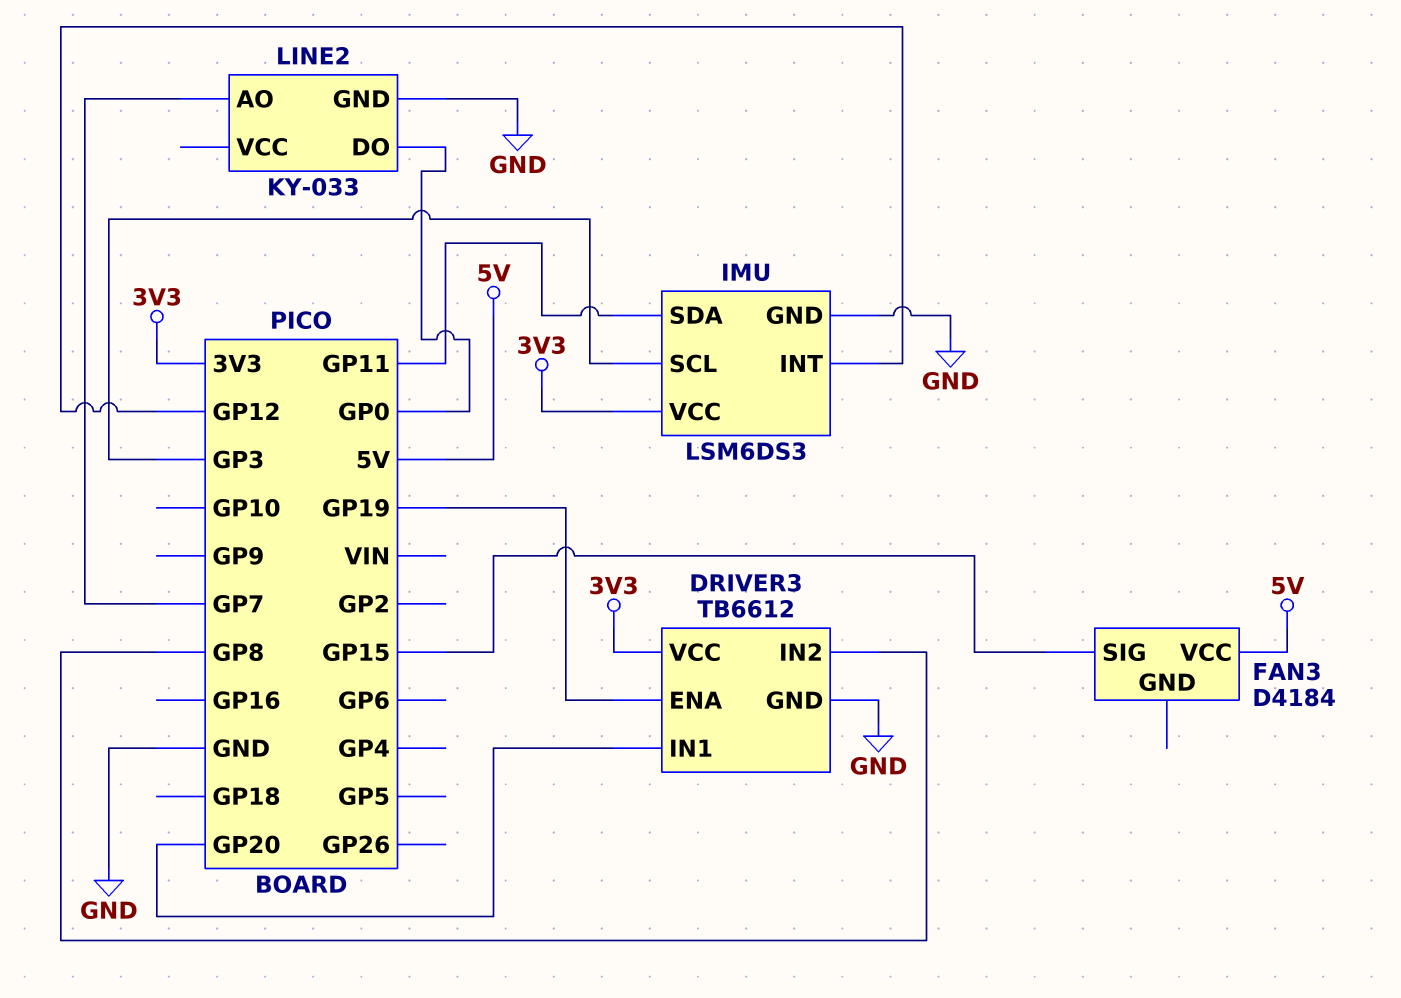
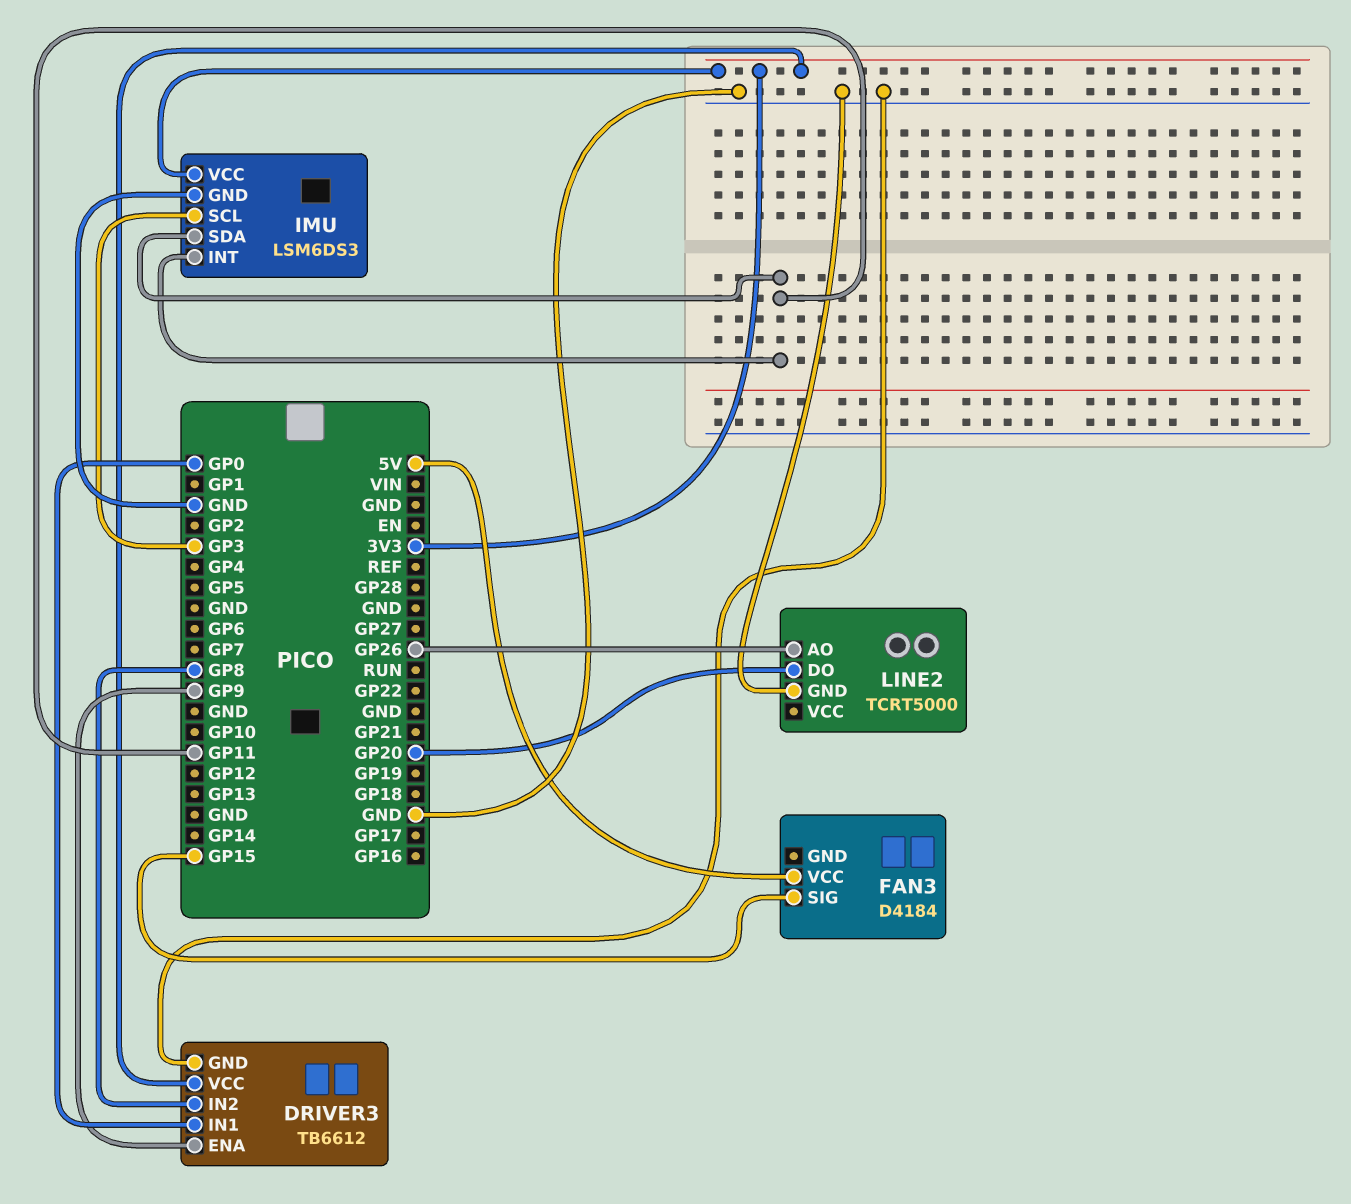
DRIVER3 pin ENA: GP19 -> GP9
DRIVER3 pin IN1: GP20 -> GP0
IMU pin INT: GP12 -> GP11
LINE2: KY-033 -> TCRT5000
LINE2 pin AO: GP7 -> GP26
LINE2 pin DO: GP0 -> GP20

